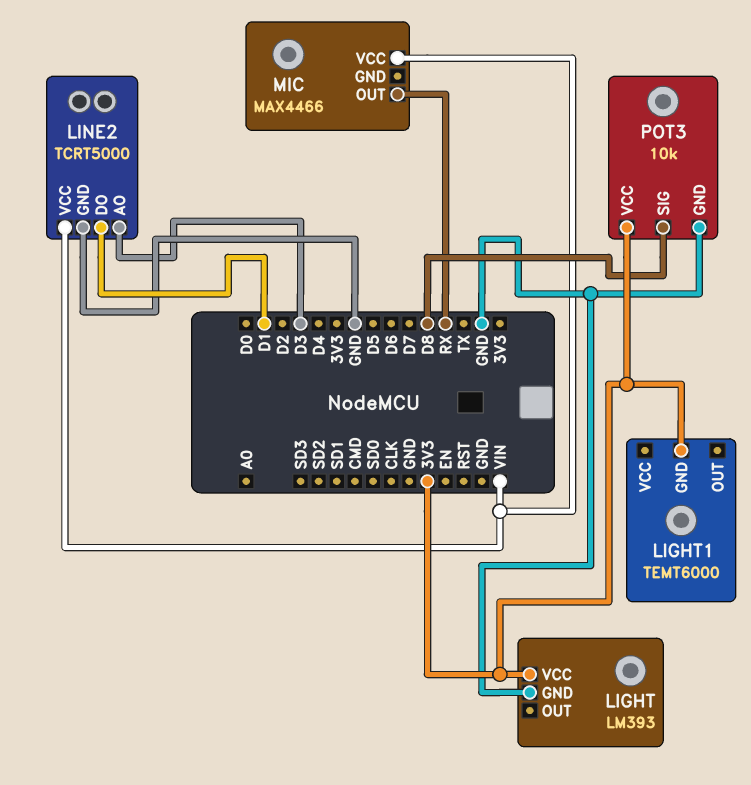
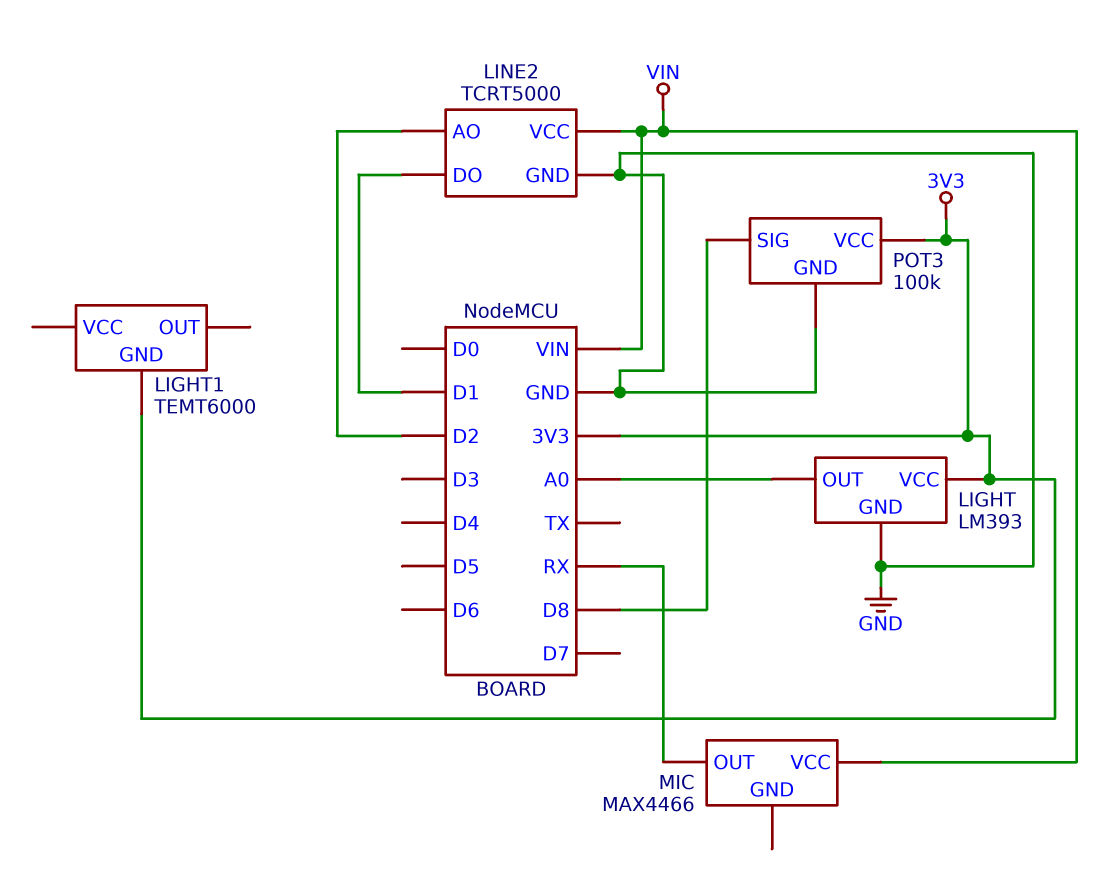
LIGHT pin OUT: none -> A0
LINE2 pin AO: D3 -> D2
POT3: 10k -> 100k

